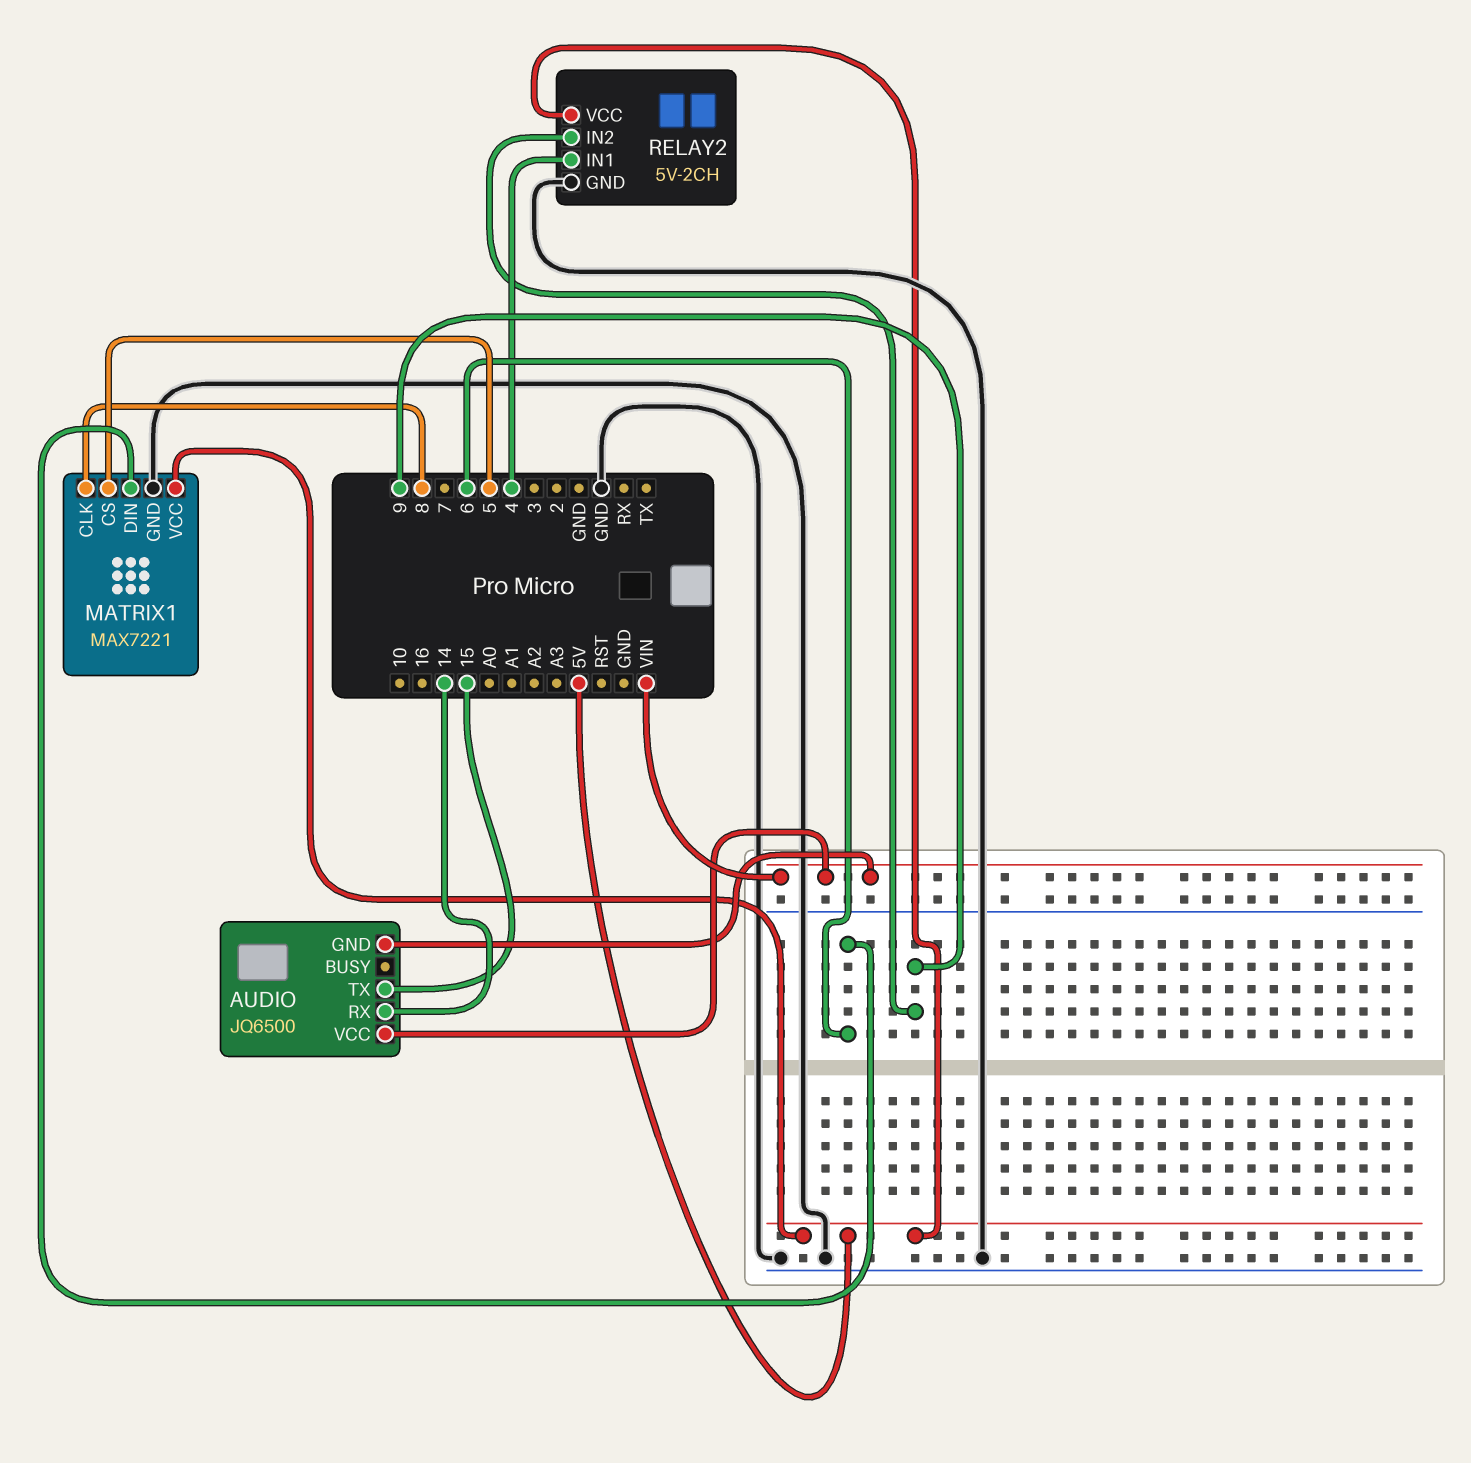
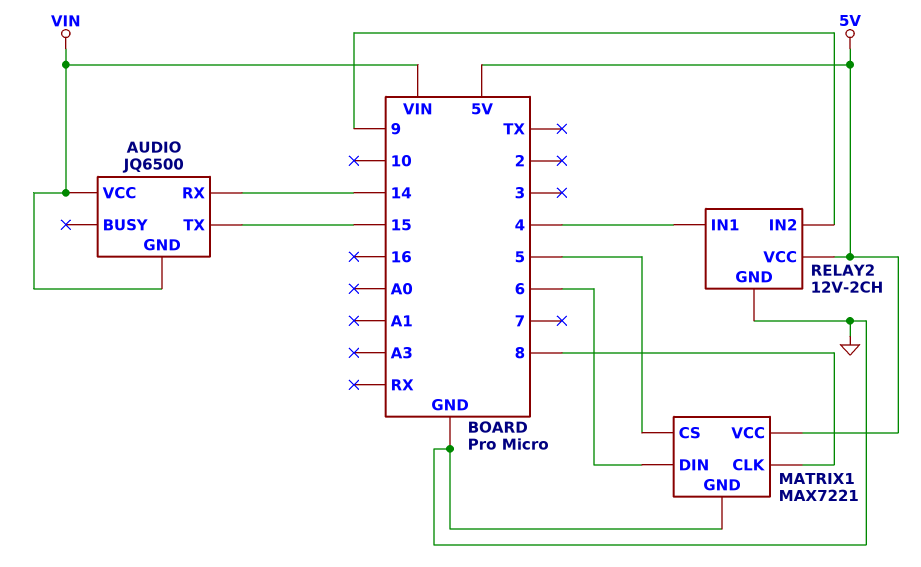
RELAY2: 5V-2CH -> 12V-2CH

